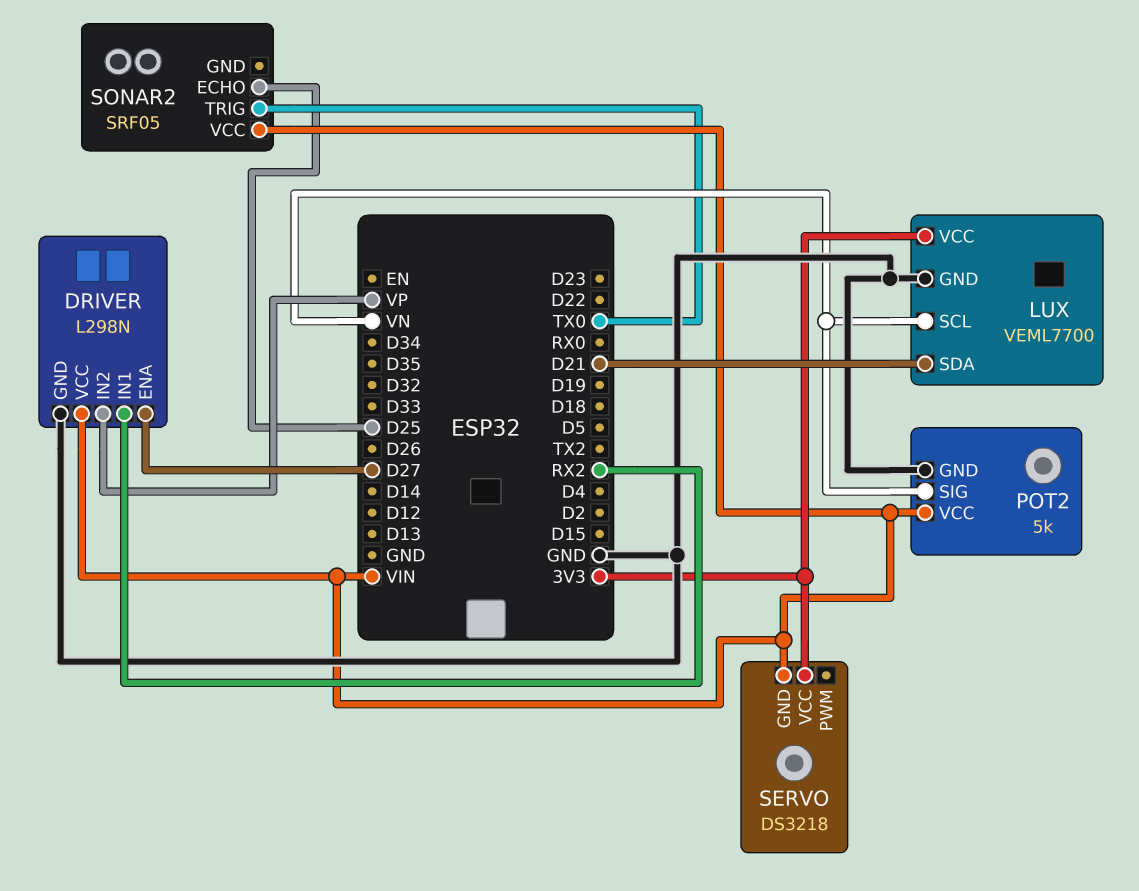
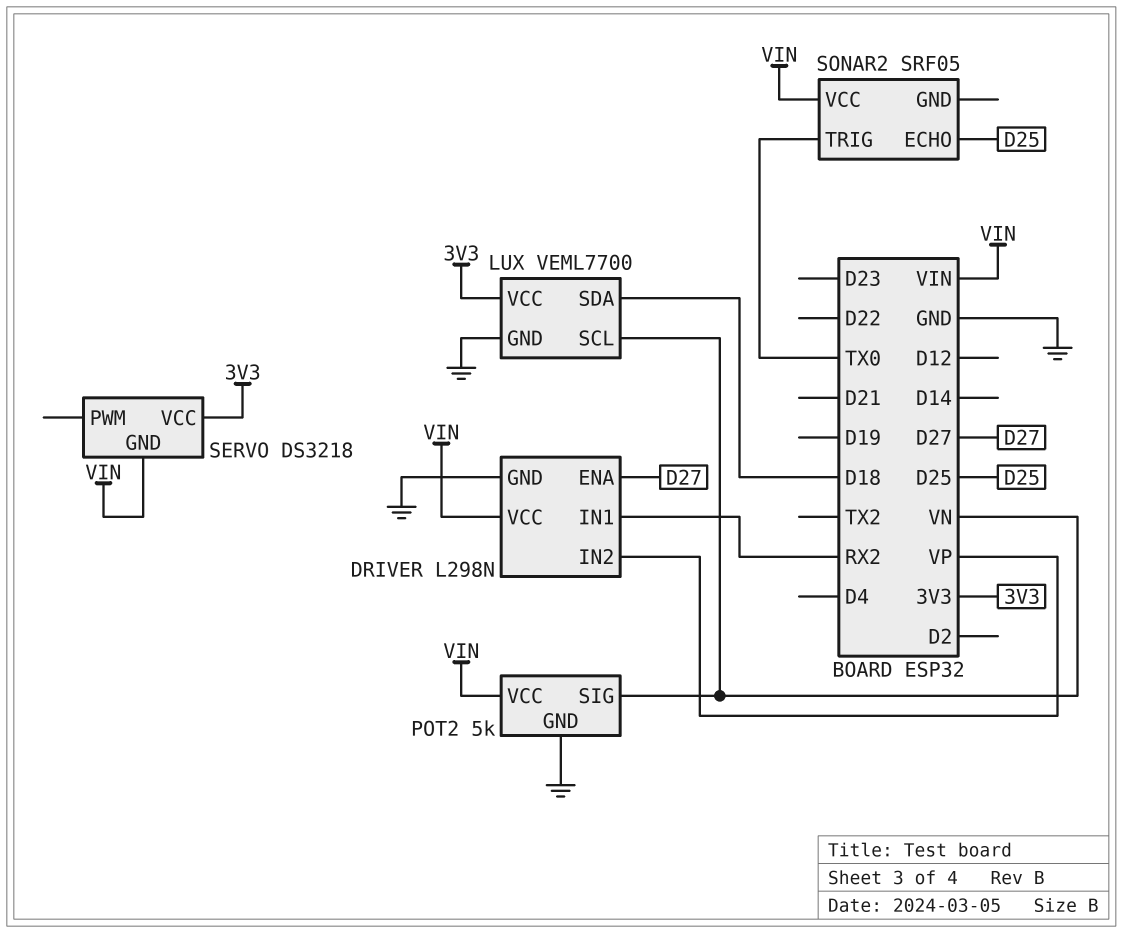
LUX pin SDA: D21 -> D18

